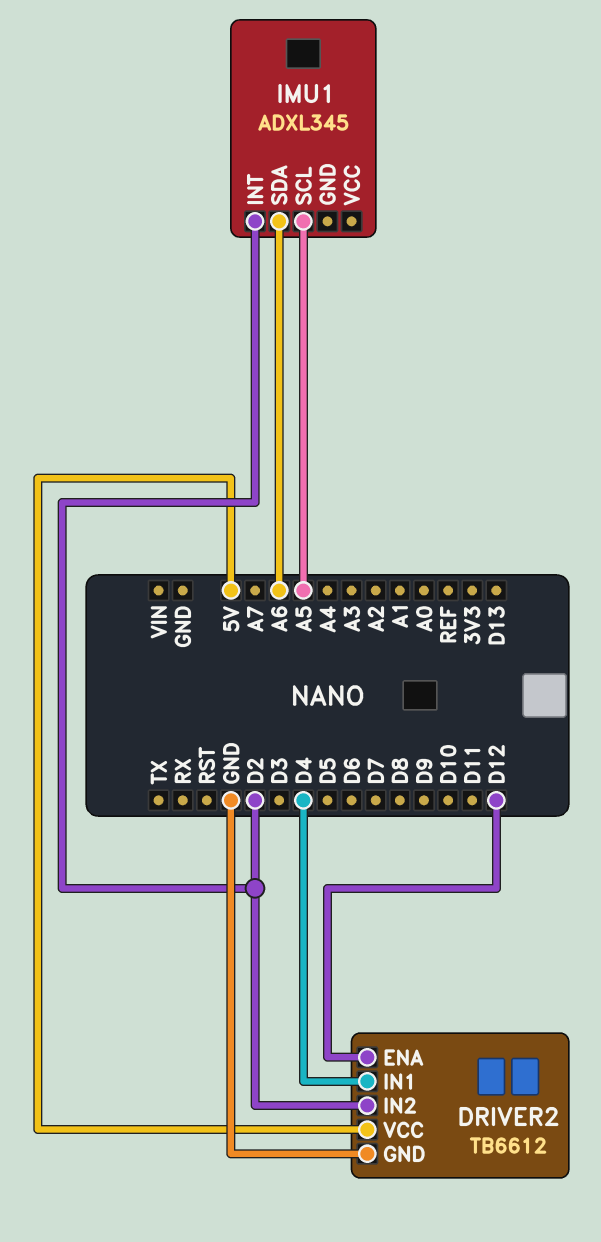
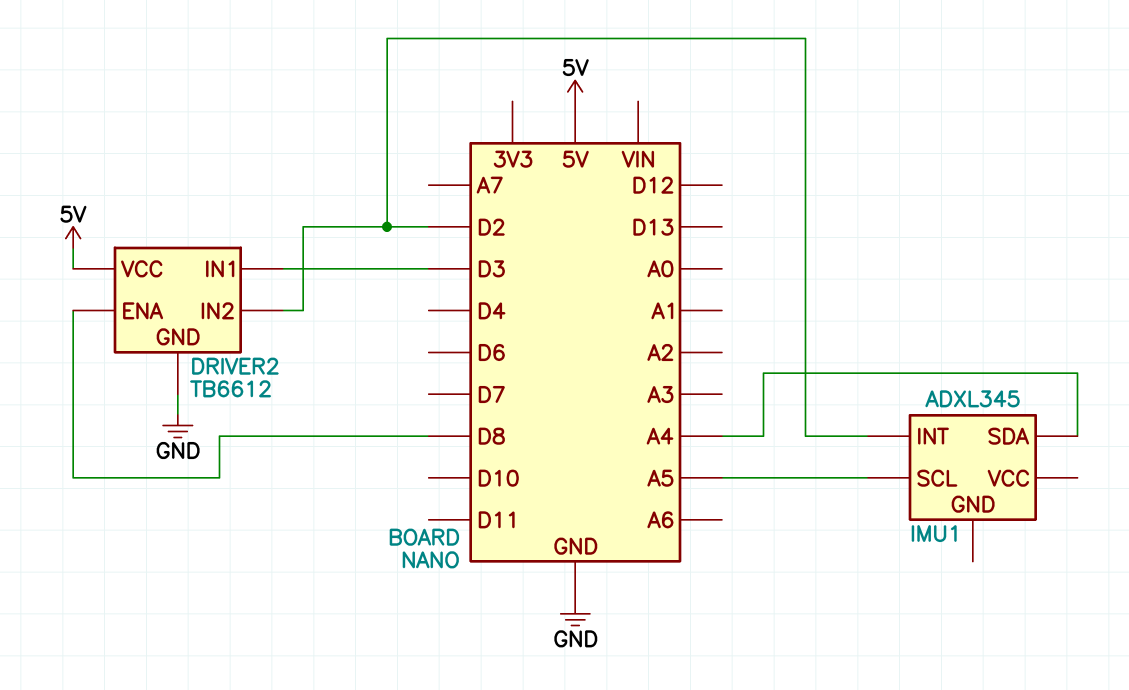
DRIVER2 pin ENA: D12 -> D8
DRIVER2 pin IN1: D4 -> D3
IMU1 pin SDA: A6 -> A4

